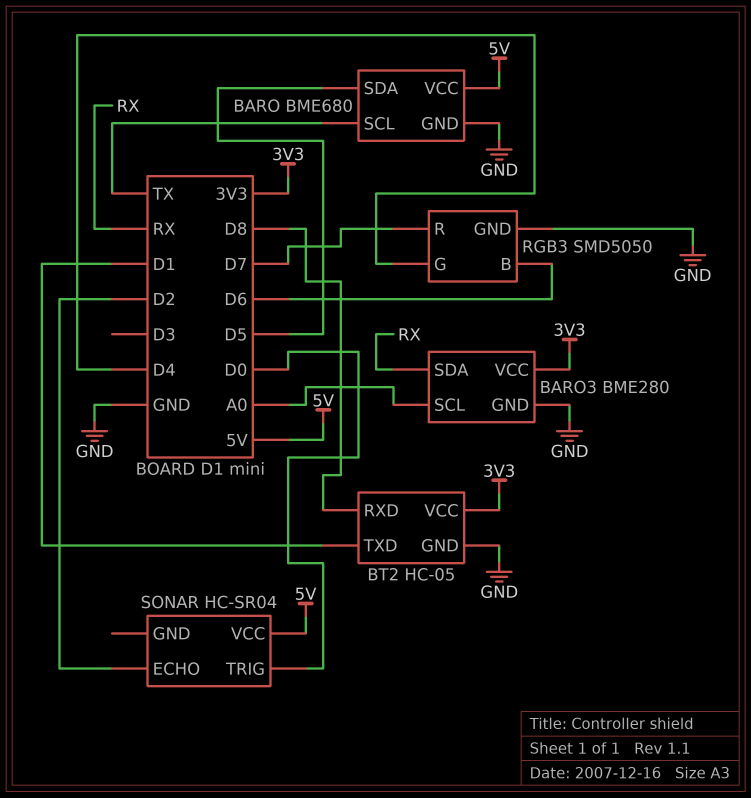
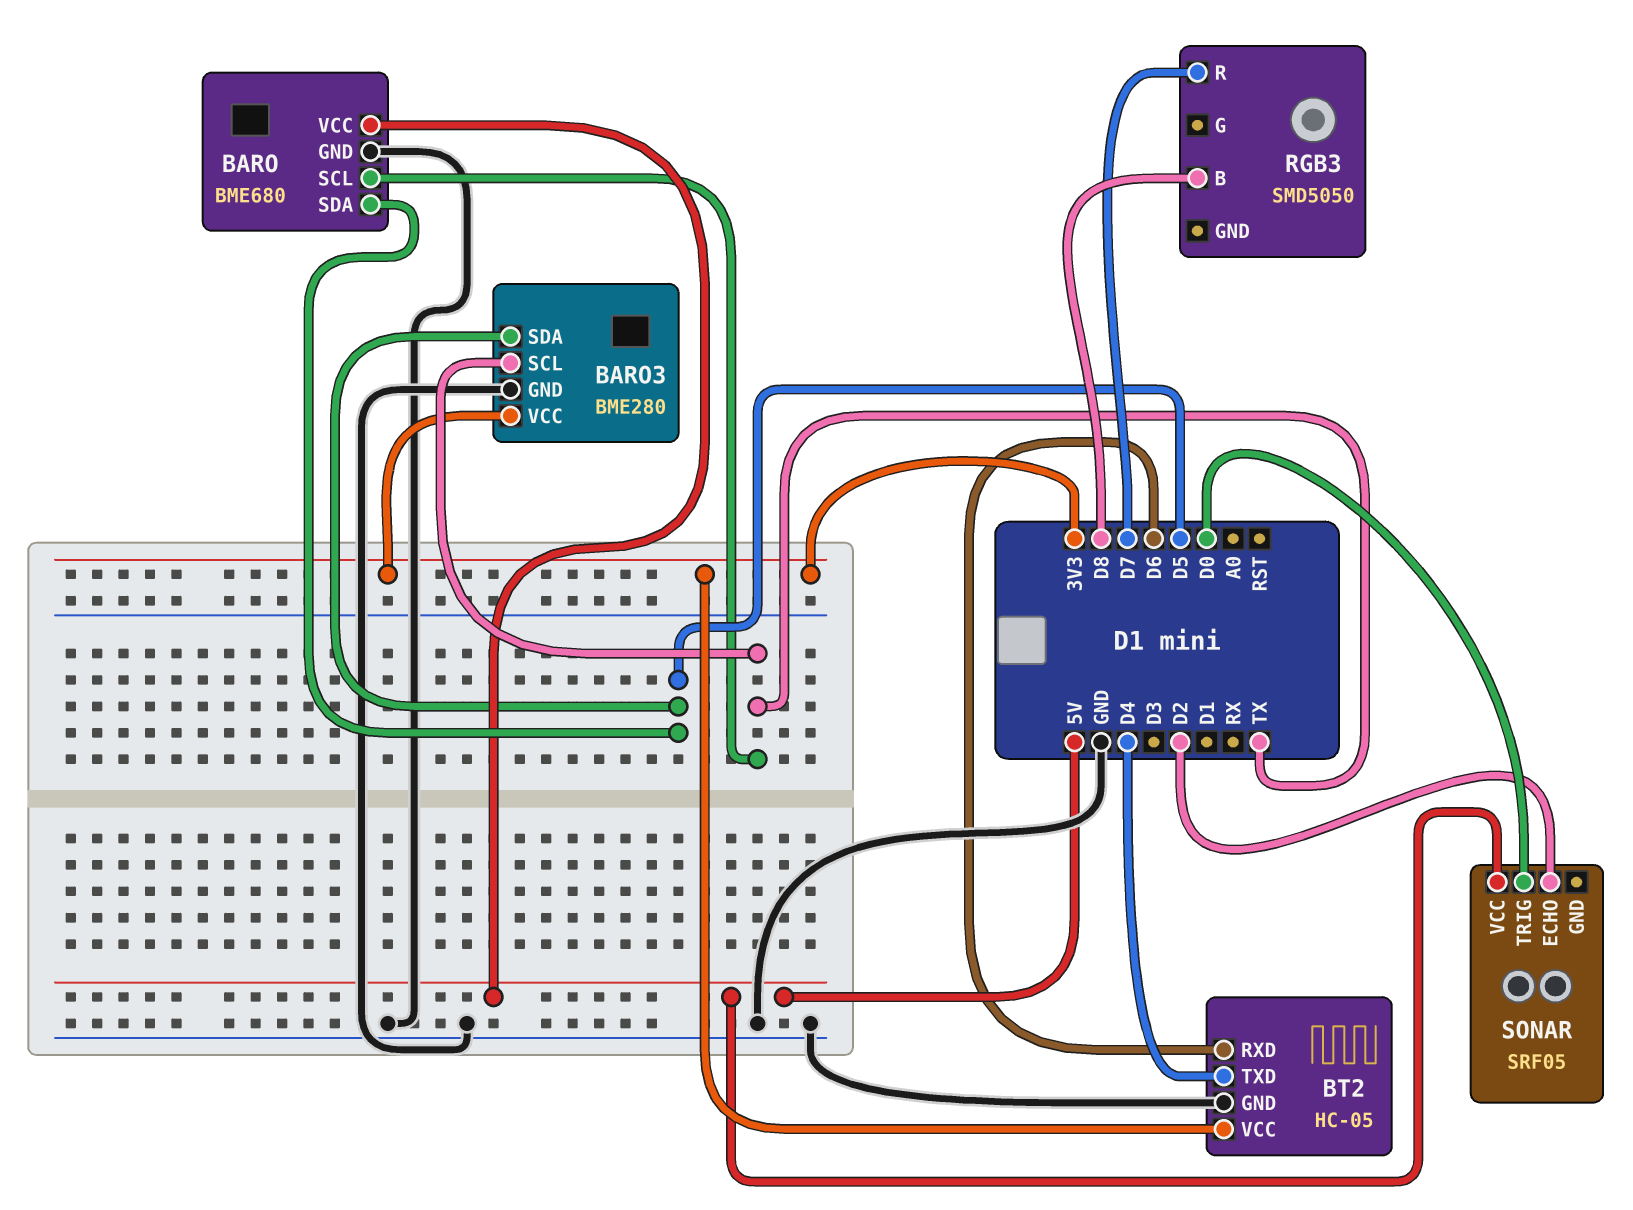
BARO3 pin SCL: A0 -> TX
BARO3 pin SDA: RX -> D5
BT2 pin RXD: D8 -> D6
BT2 pin TXD: D1 -> D4
RGB3 pin B: D6 -> D8
RGB3 pin G: D4 -> none
RGB3 pin GND: GND -> none
SONAR: HC-SR04 -> SRF05

